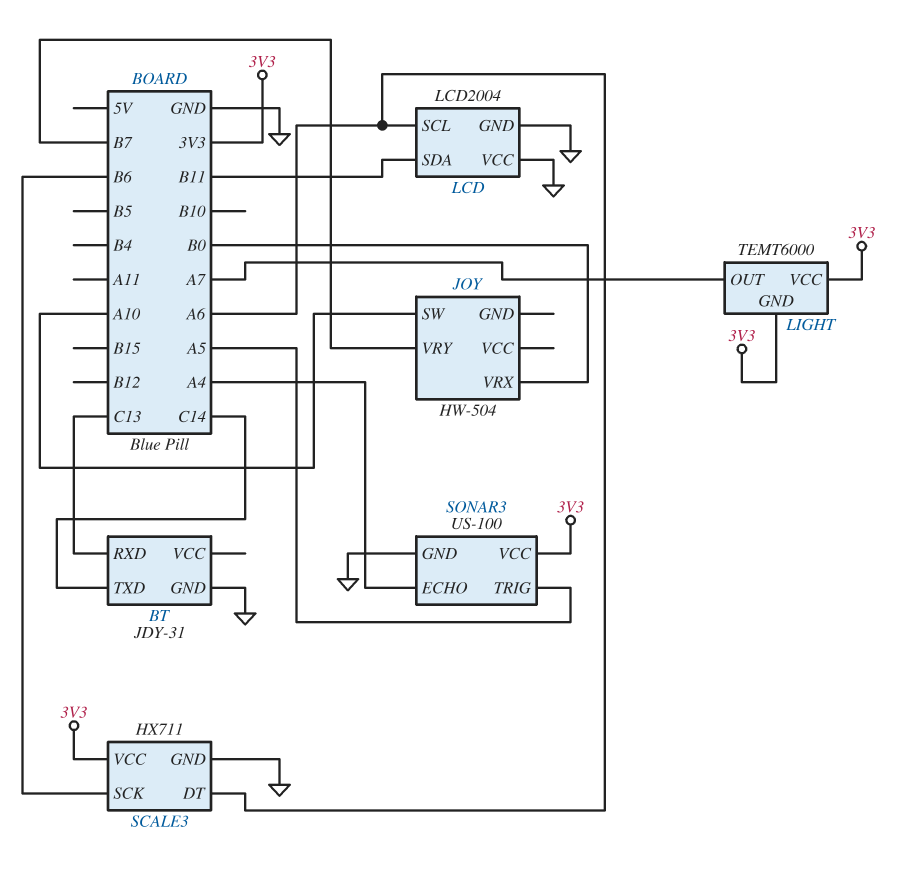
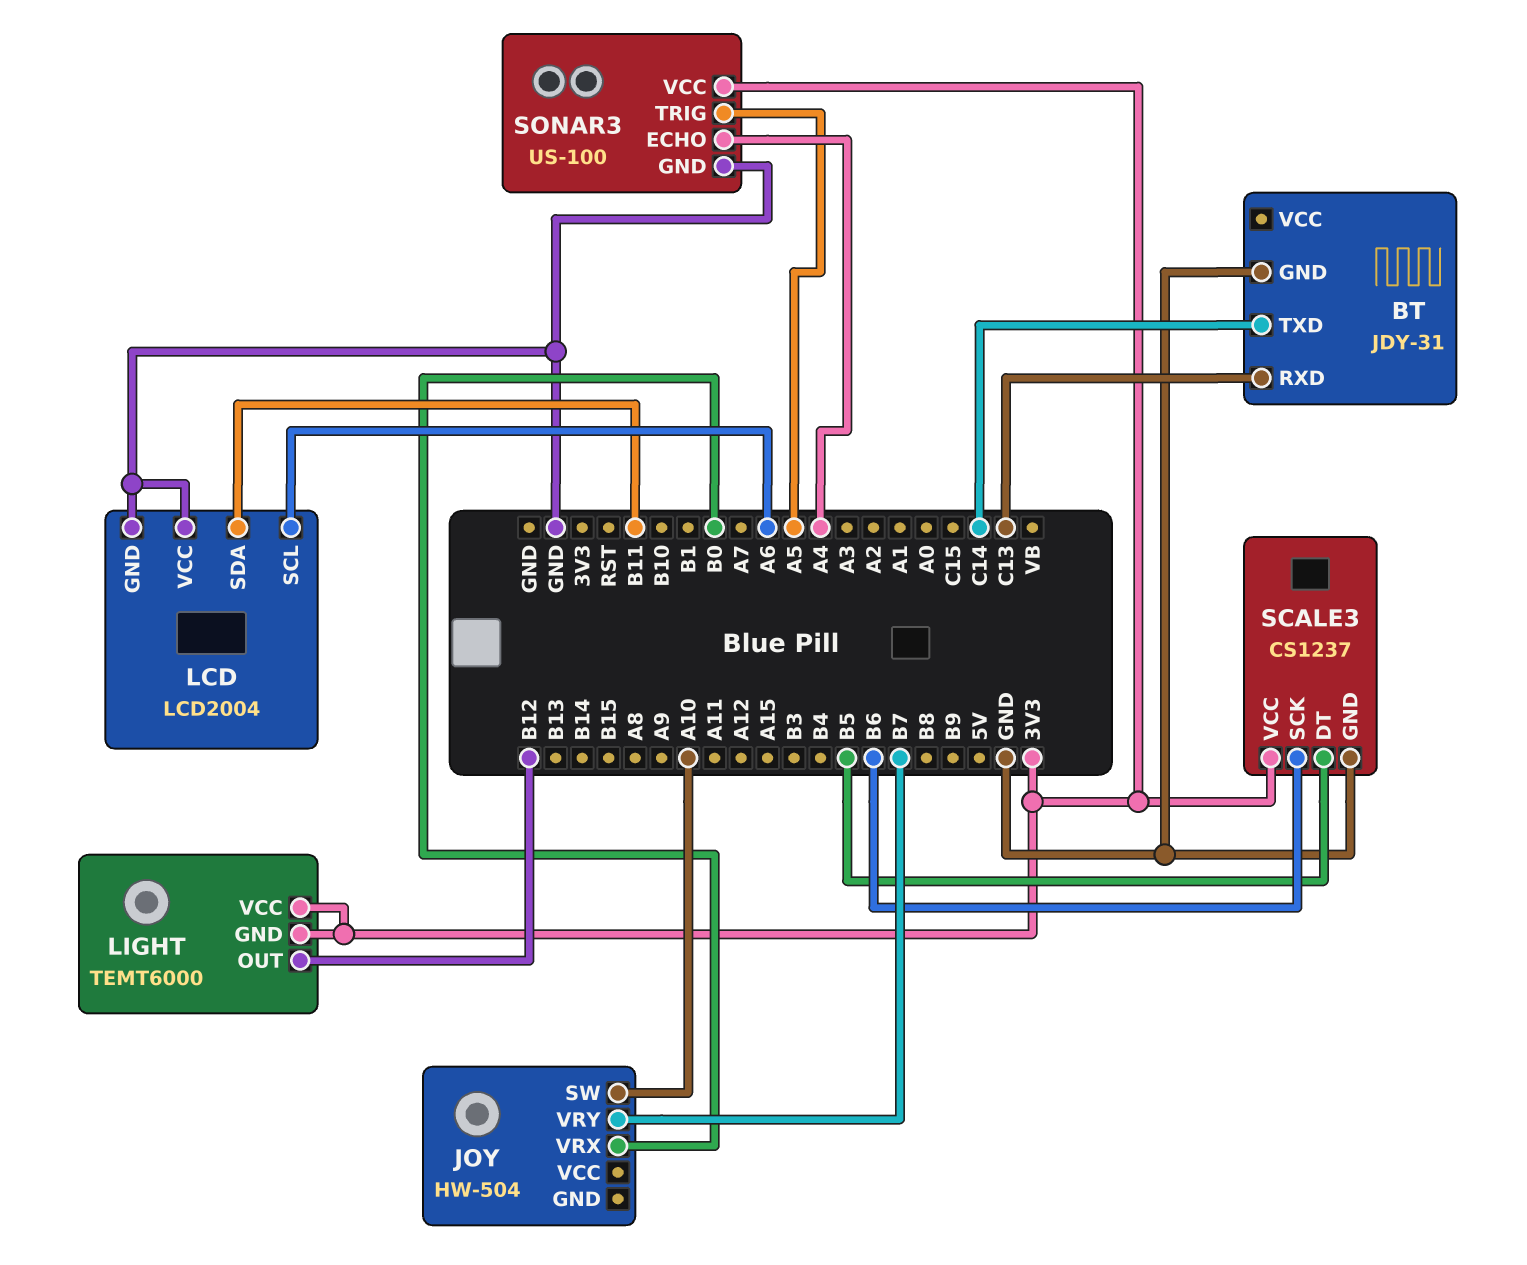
LIGHT pin OUT: A7 -> B12
SCALE3: HX711 -> CS1237
SCALE3 pin DT: A6 -> B5

